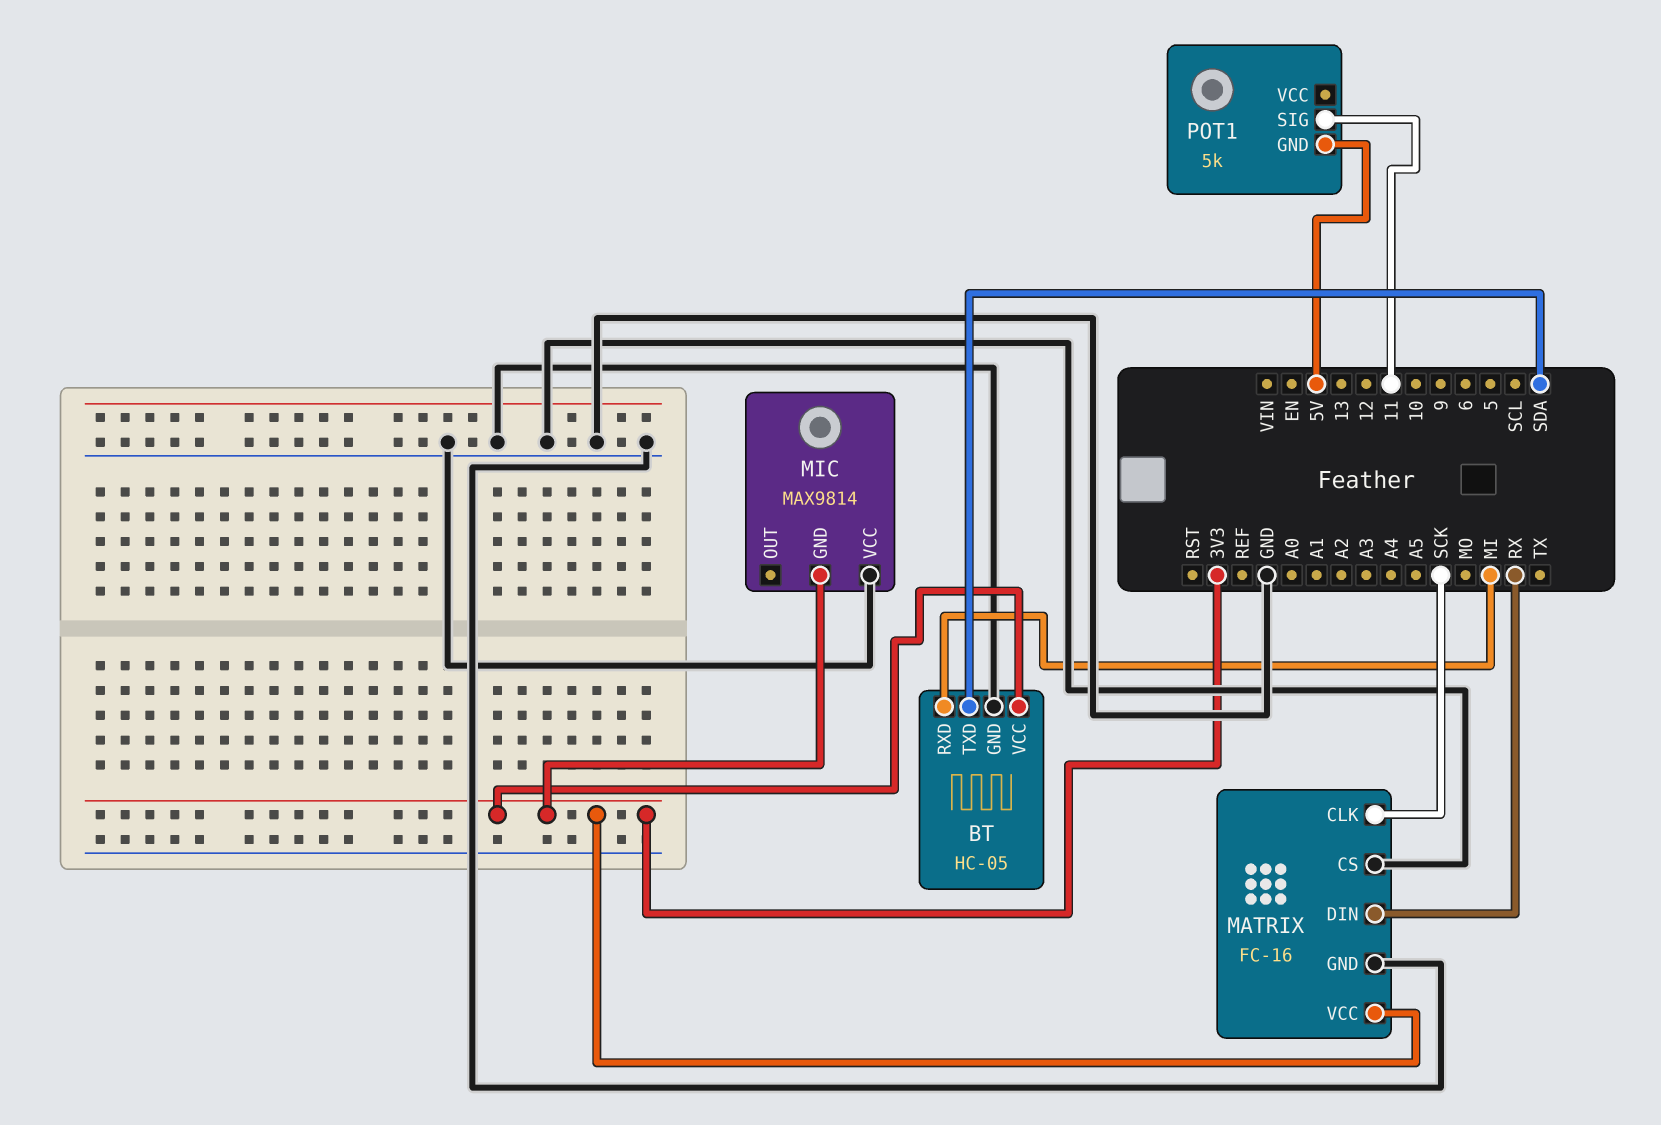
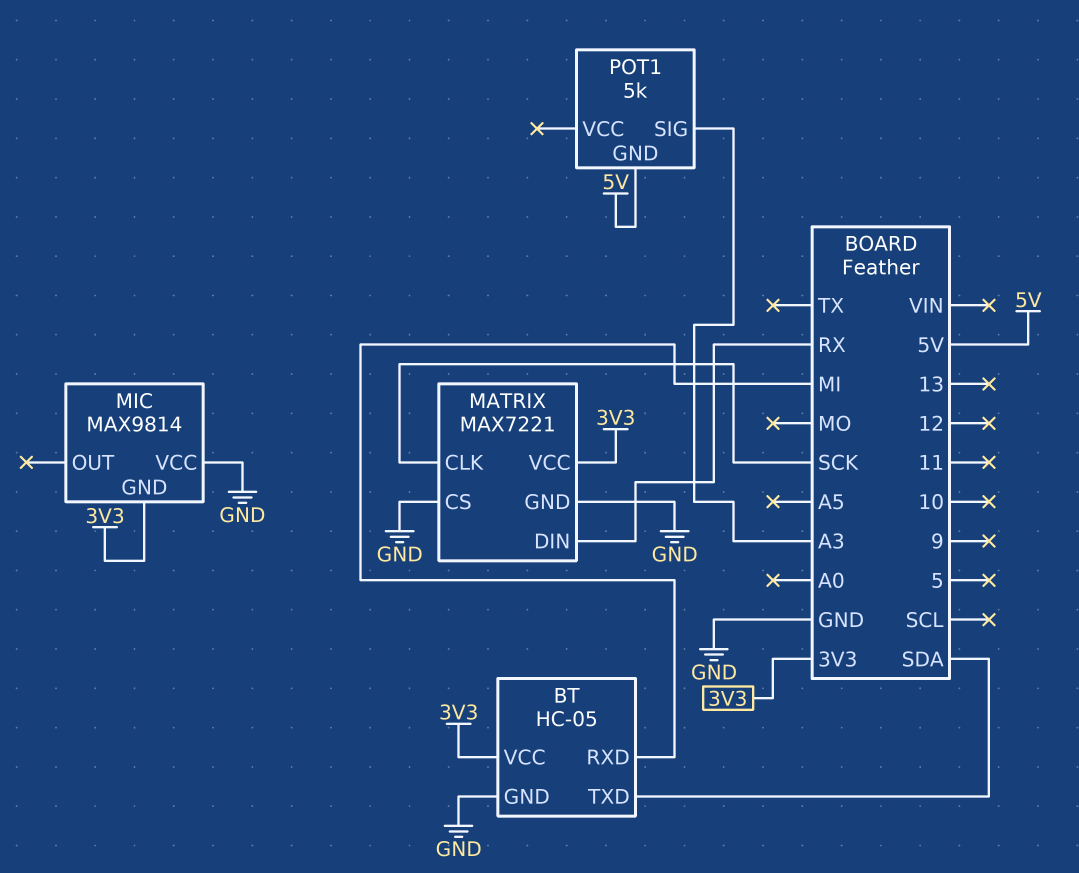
MATRIX: FC-16 -> MAX7221
POT1 pin SIG: 11 -> A3

